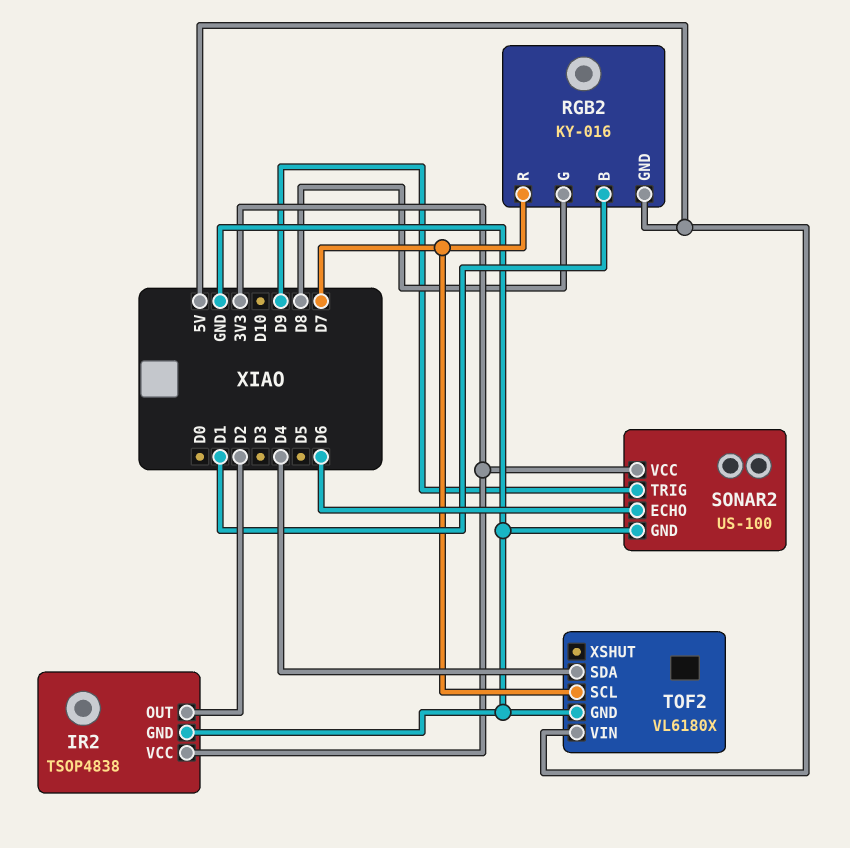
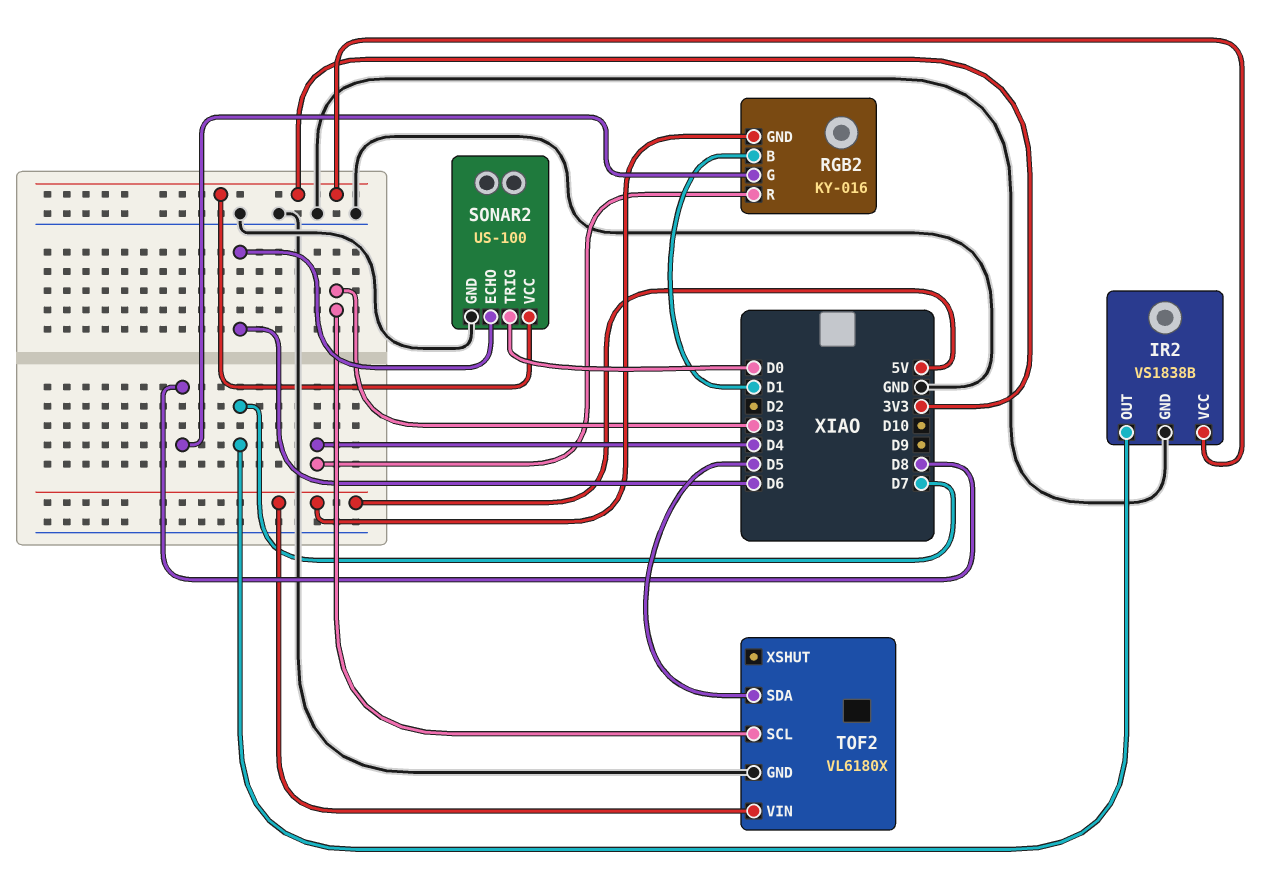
IR2: TSOP4838 -> VS1838B
IR2 pin OUT: D2 -> D7
RGB2 pin R: D7 -> D4
SONAR2 pin TRIG: D9 -> D0
TOF2 pin SCL: D7 -> D3
TOF2 pin SDA: D4 -> D5

